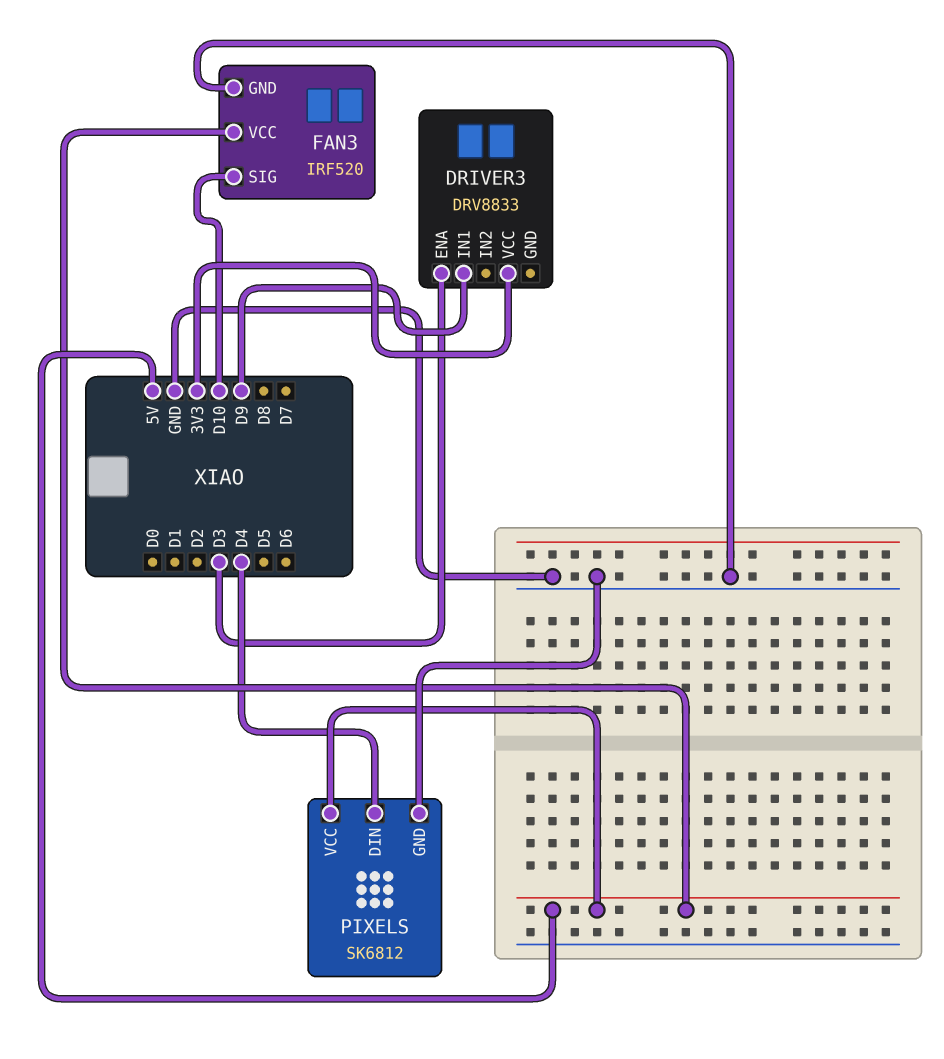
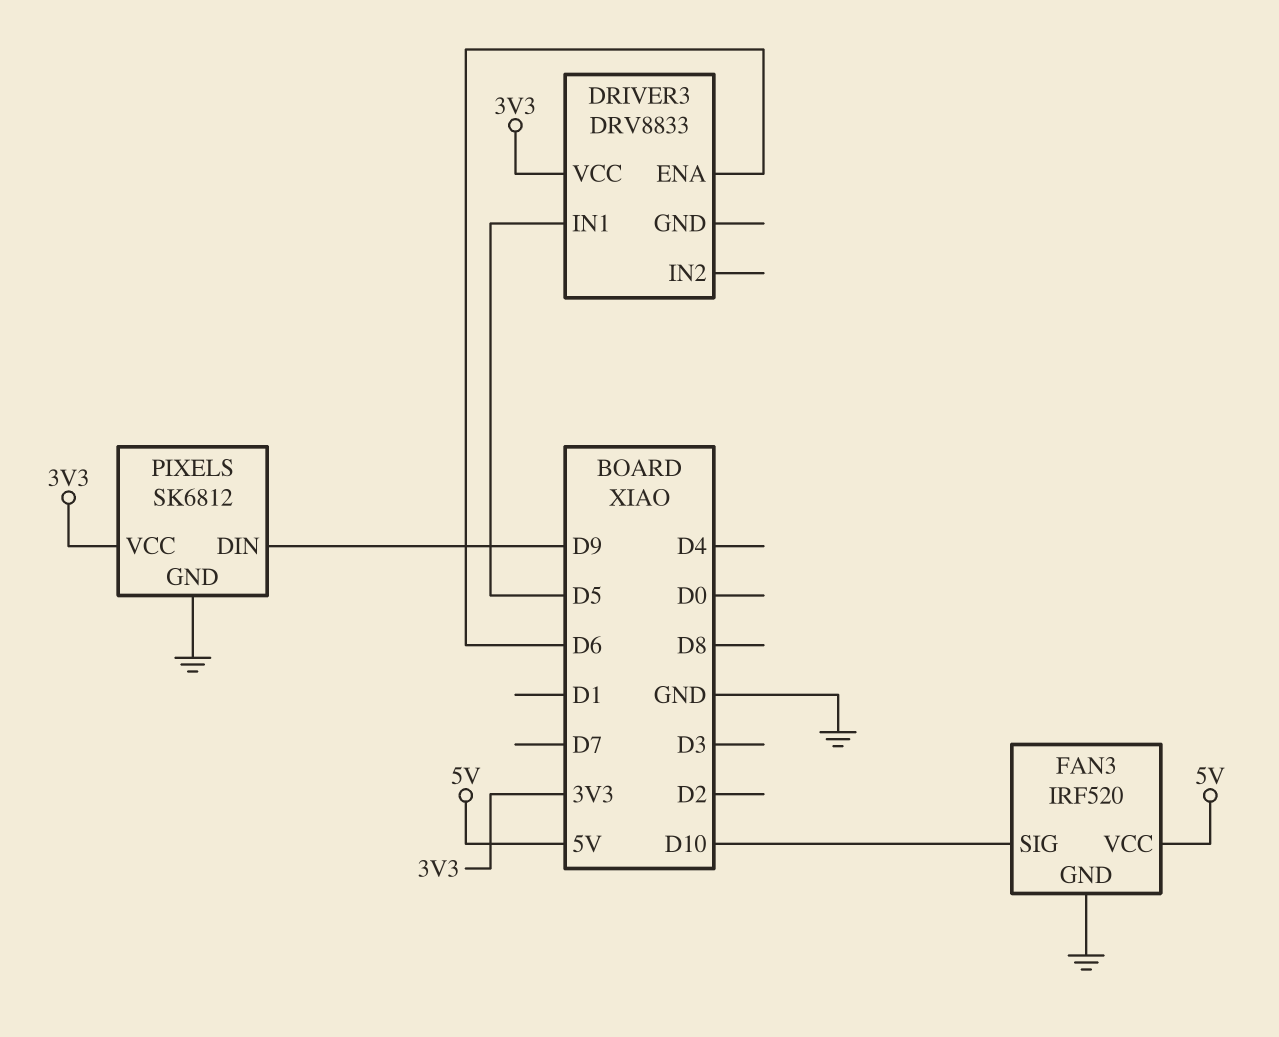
DRIVER3 pin ENA: D3 -> D6
DRIVER3 pin IN1: D9 -> D5
PIXELS pin DIN: D4 -> D9
PIXELS pin VCC: 5V -> 3V3

